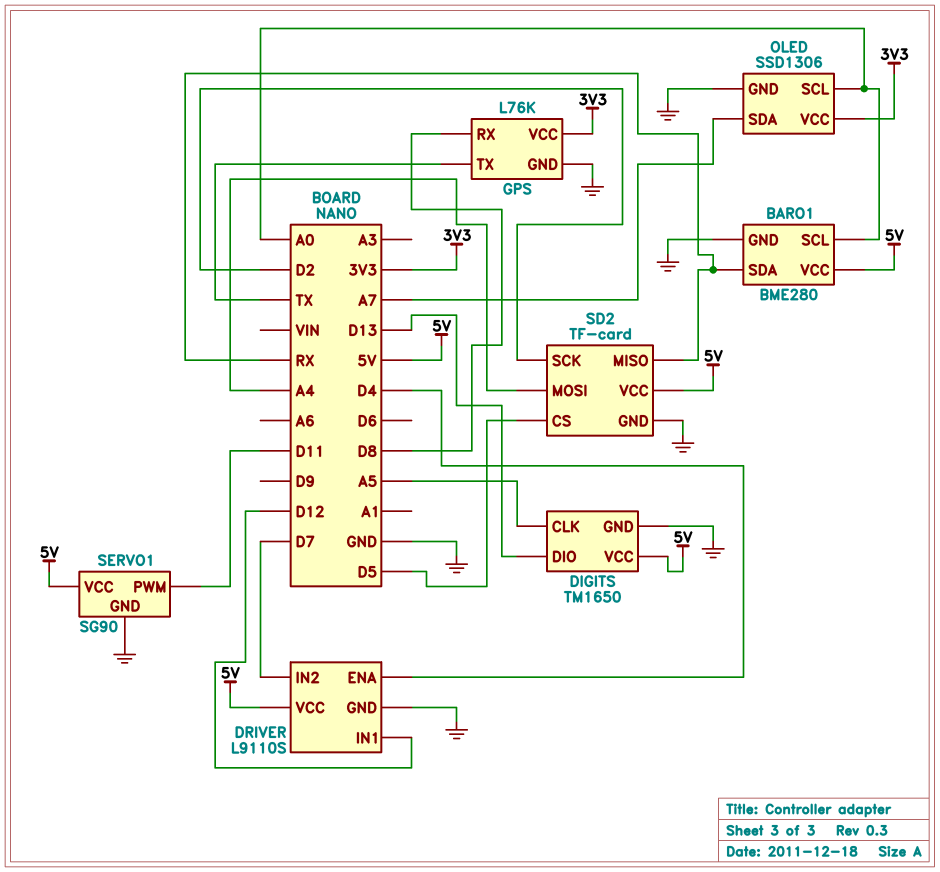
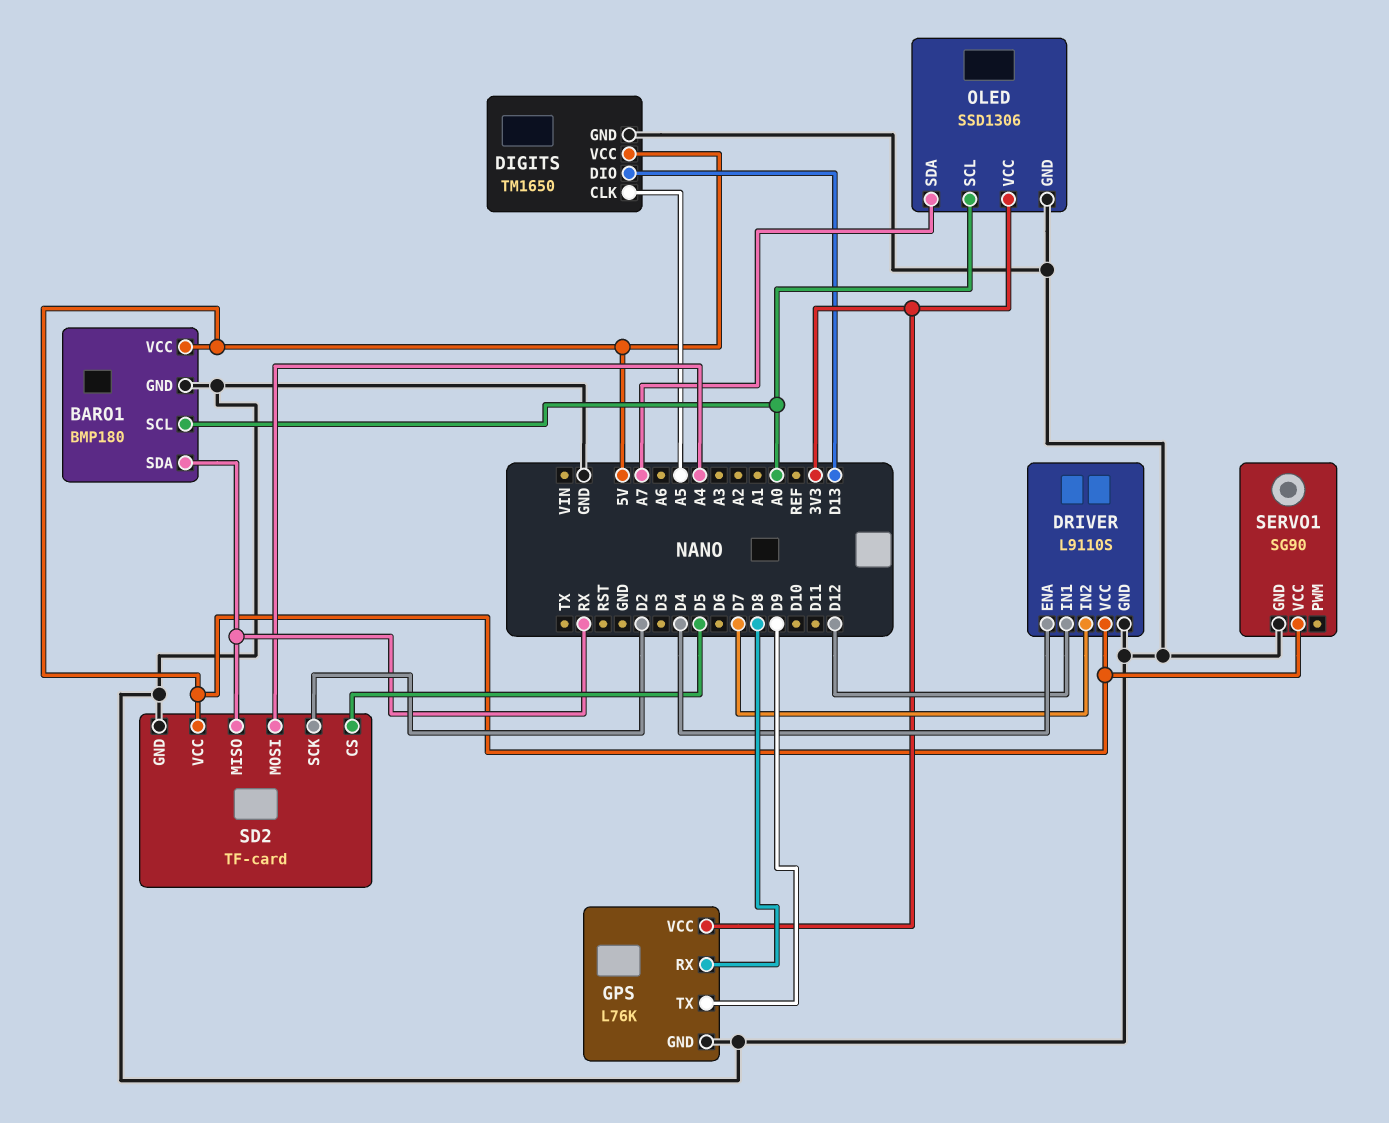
BARO1: BME280 -> BMP180
GPS pin TX: TX -> D9
SERVO1 pin PWM: D11 -> none

